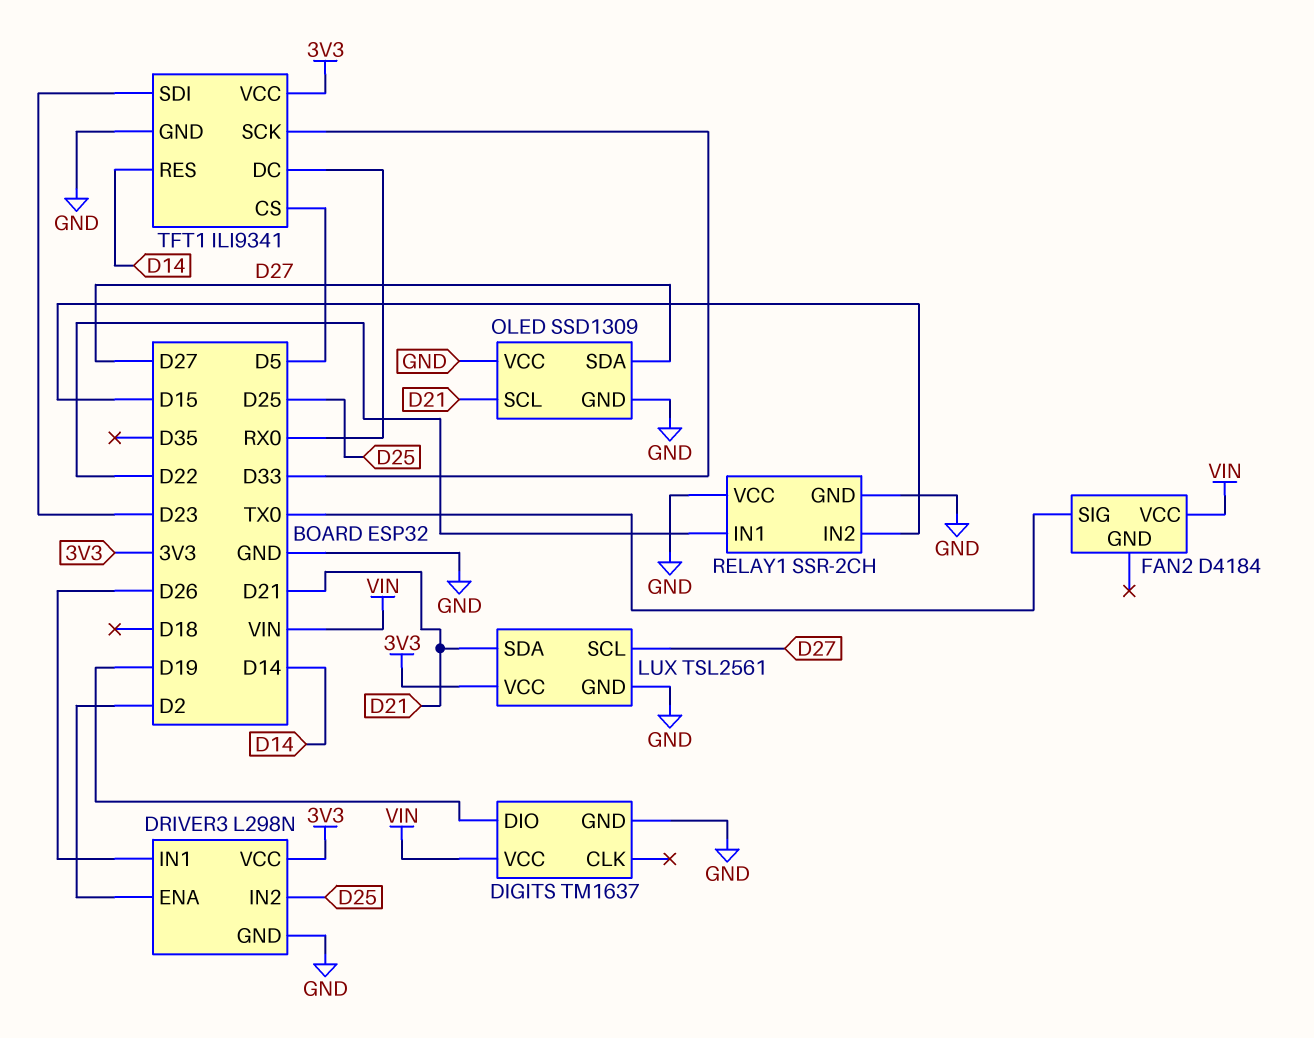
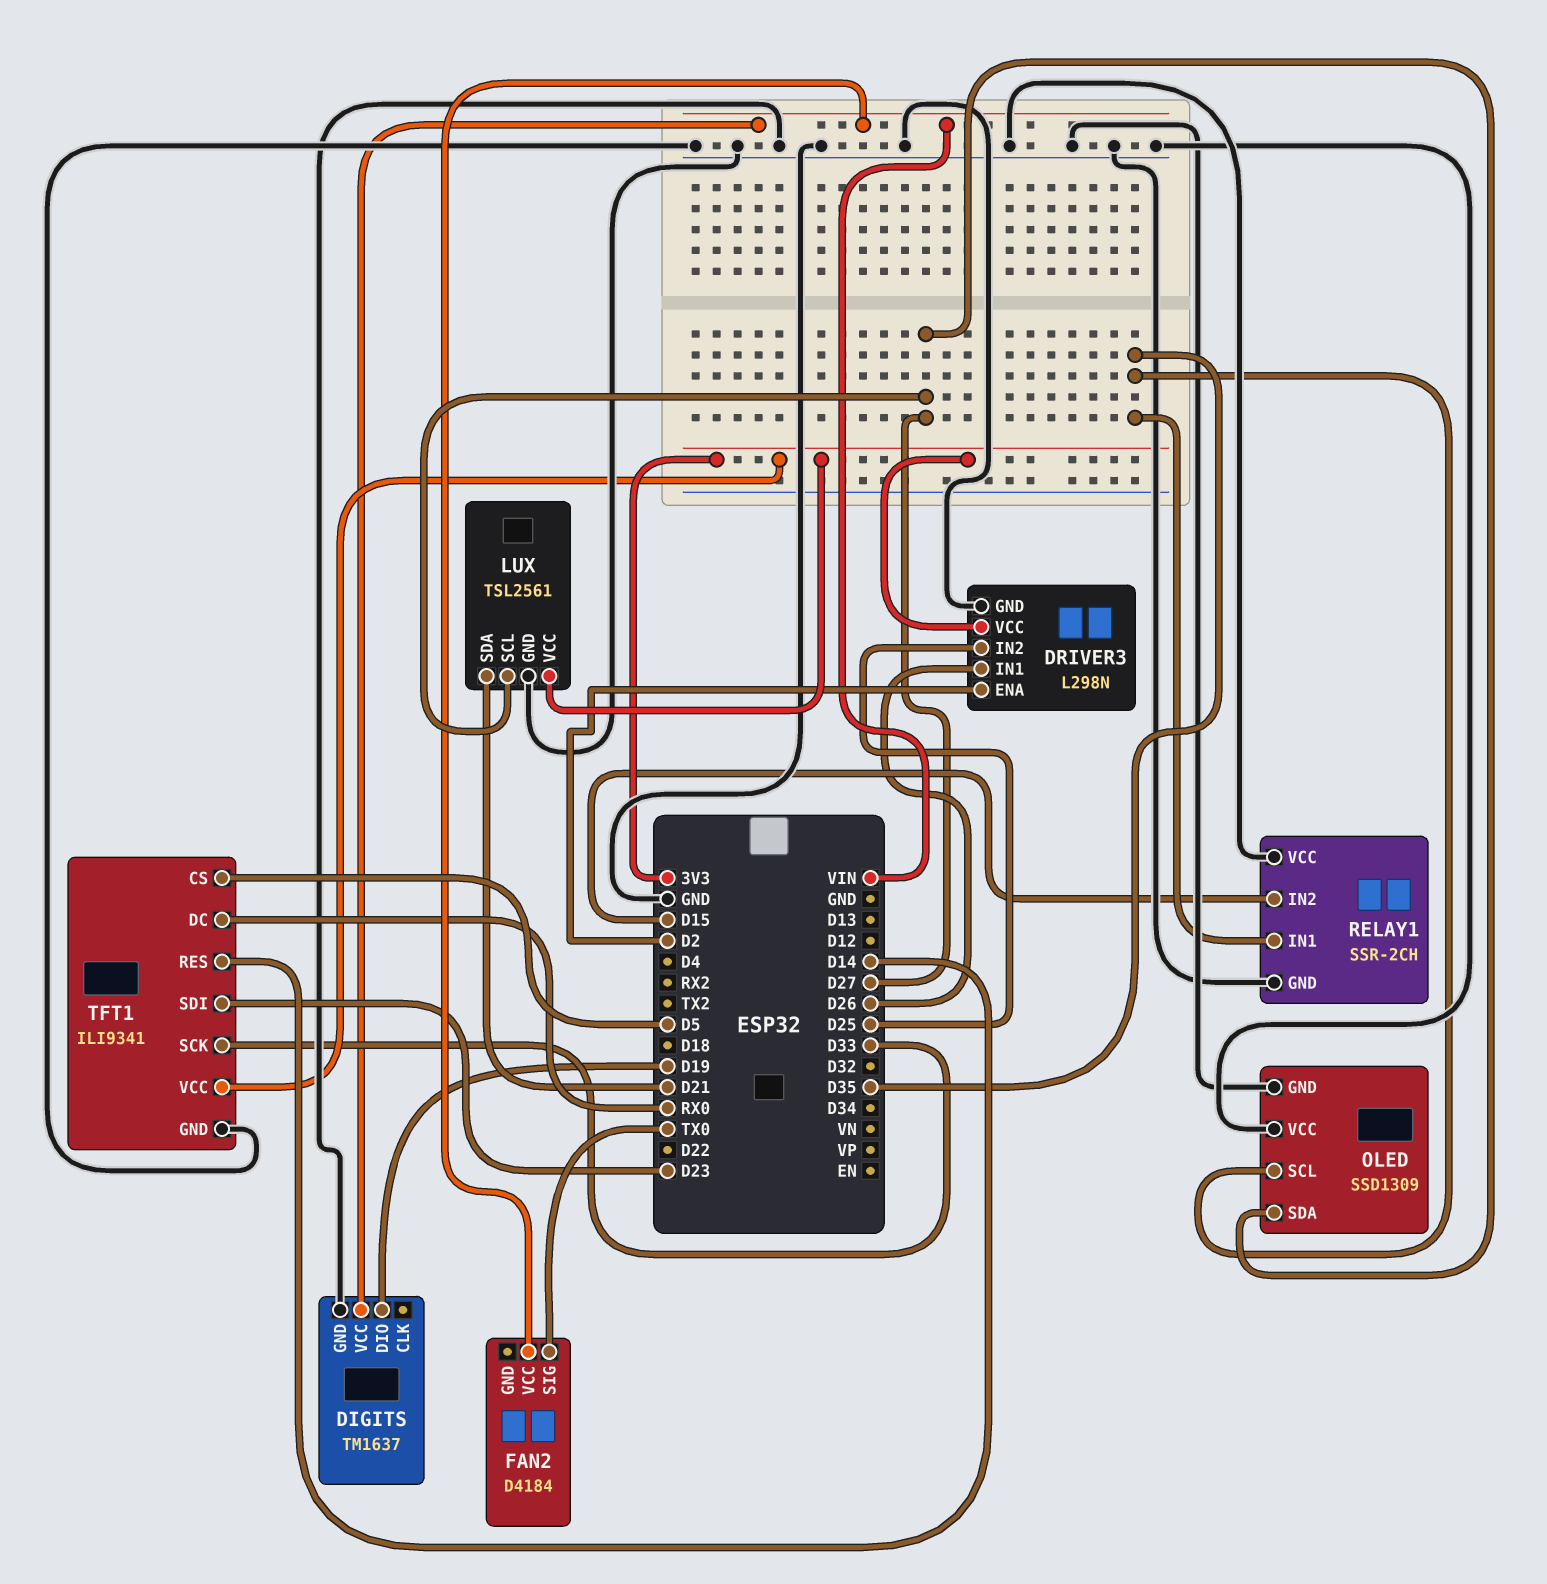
OLED pin SCL: D21 -> D35
RELAY1 pin IN1: D22 -> D35

